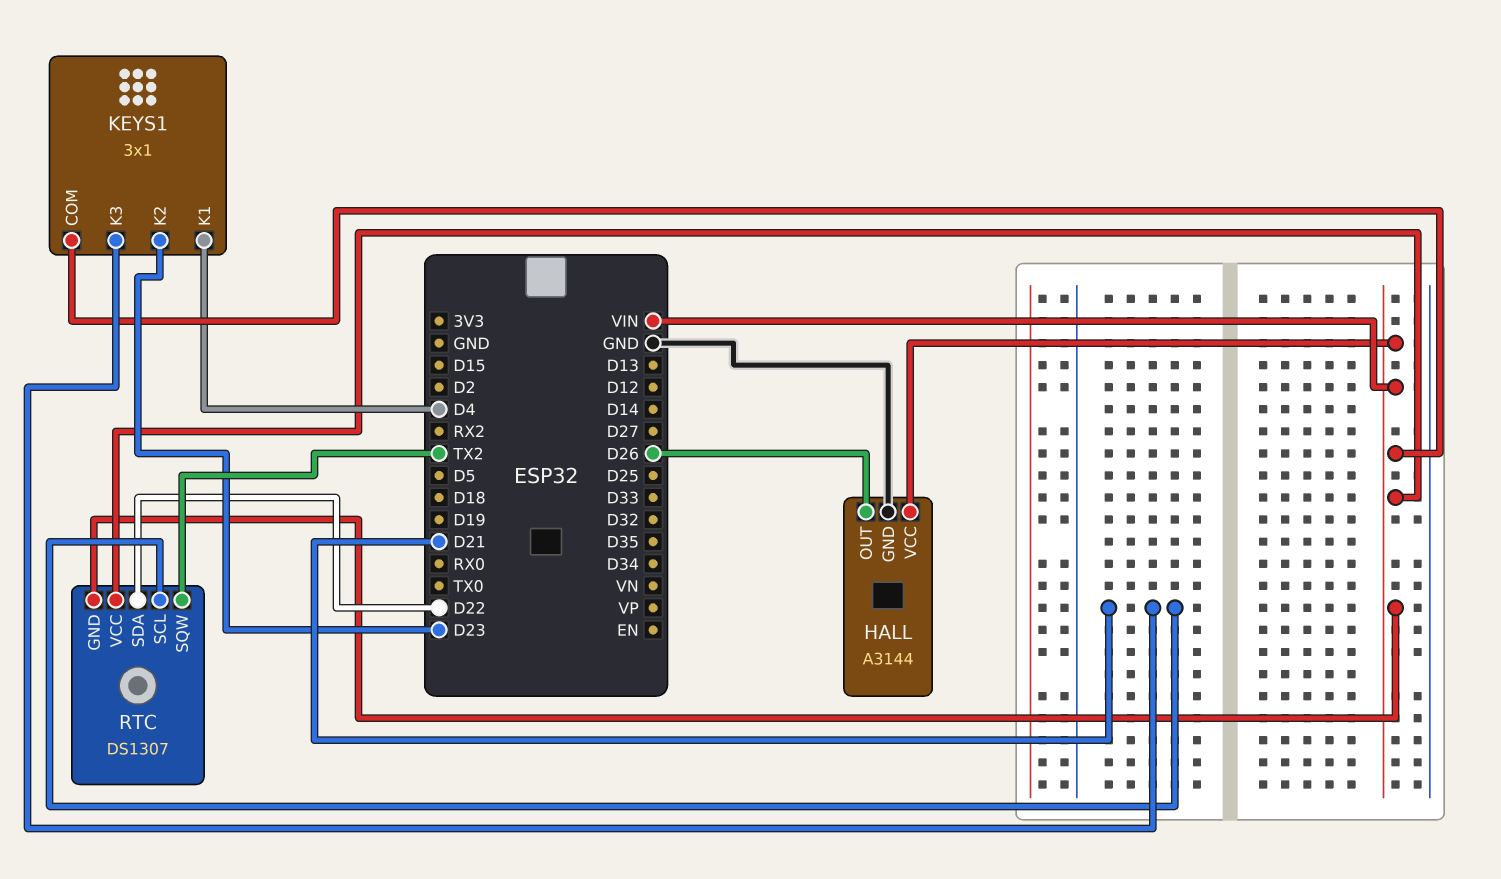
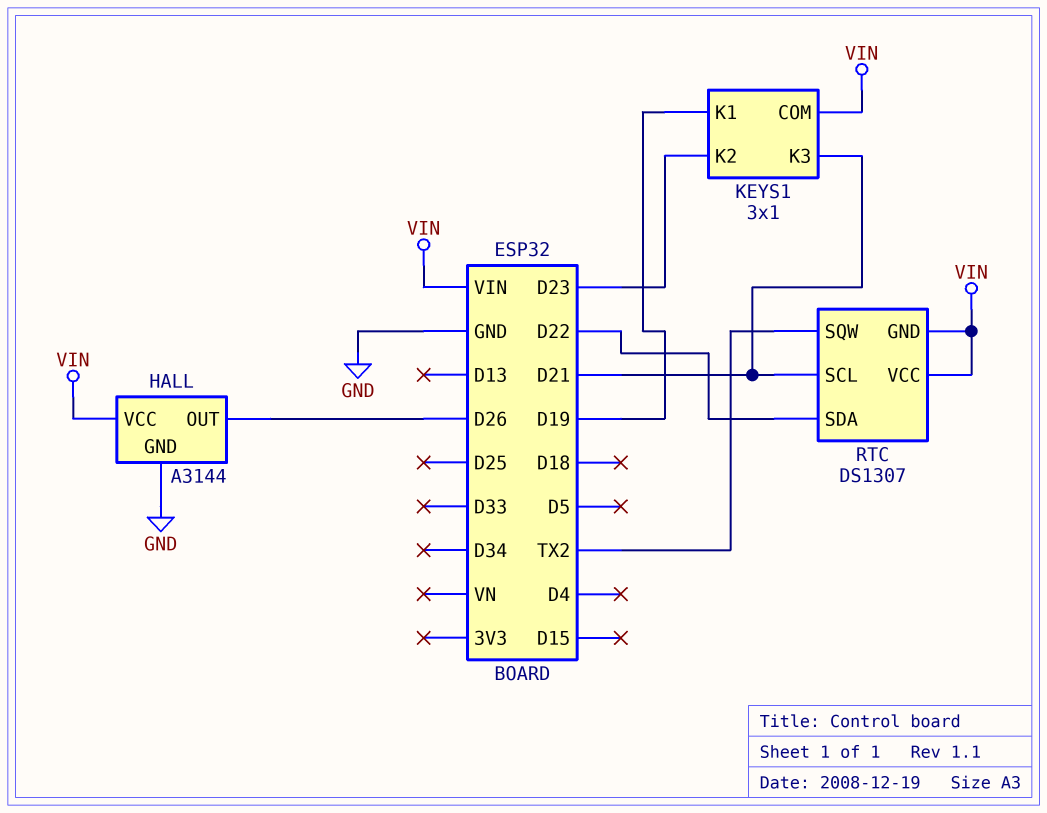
KEYS1 pin K1: D4 -> D19

